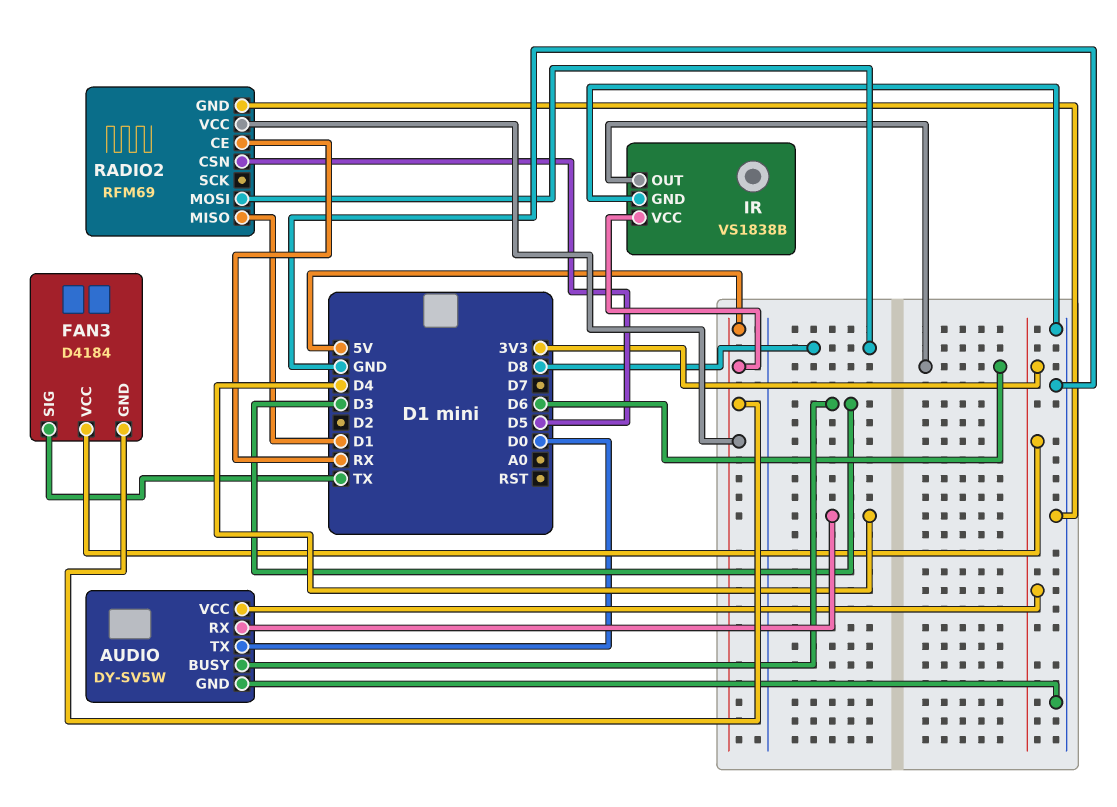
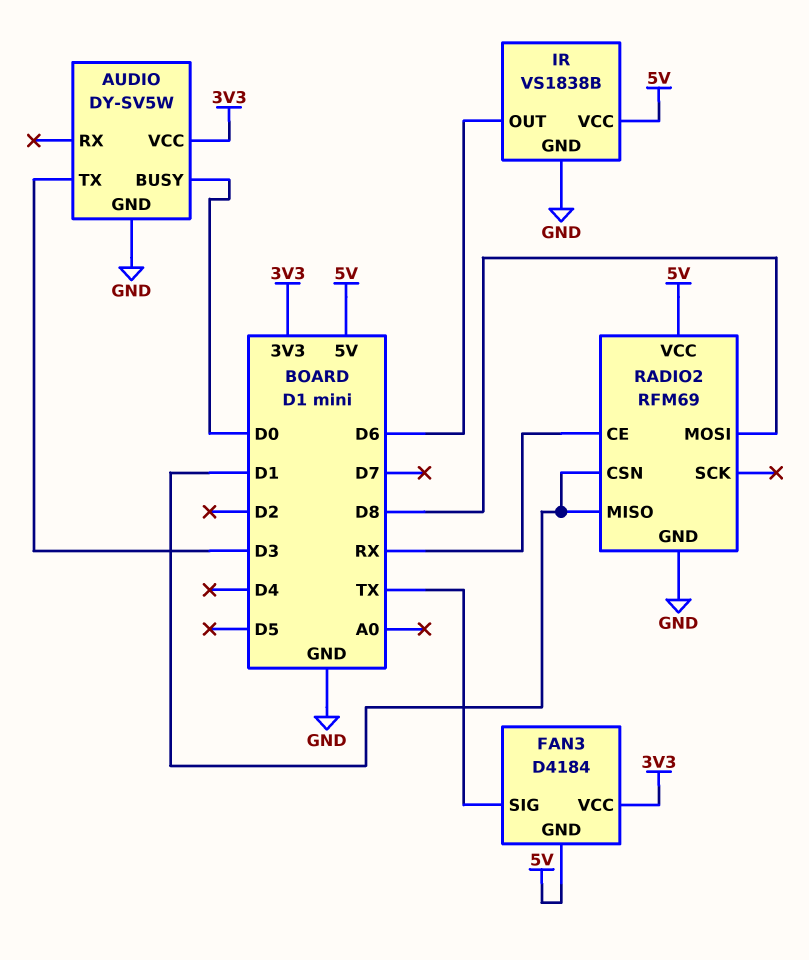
AUDIO pin BUSY: D3 -> D0
AUDIO pin RX: D4 -> none
AUDIO pin TX: D0 -> D3
RADIO2 pin CSN: D5 -> D1

